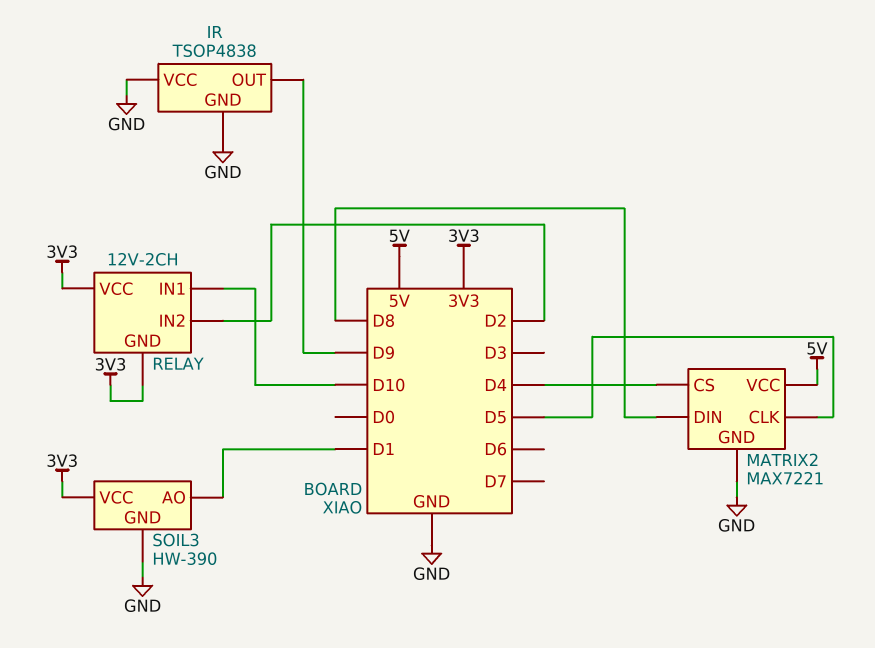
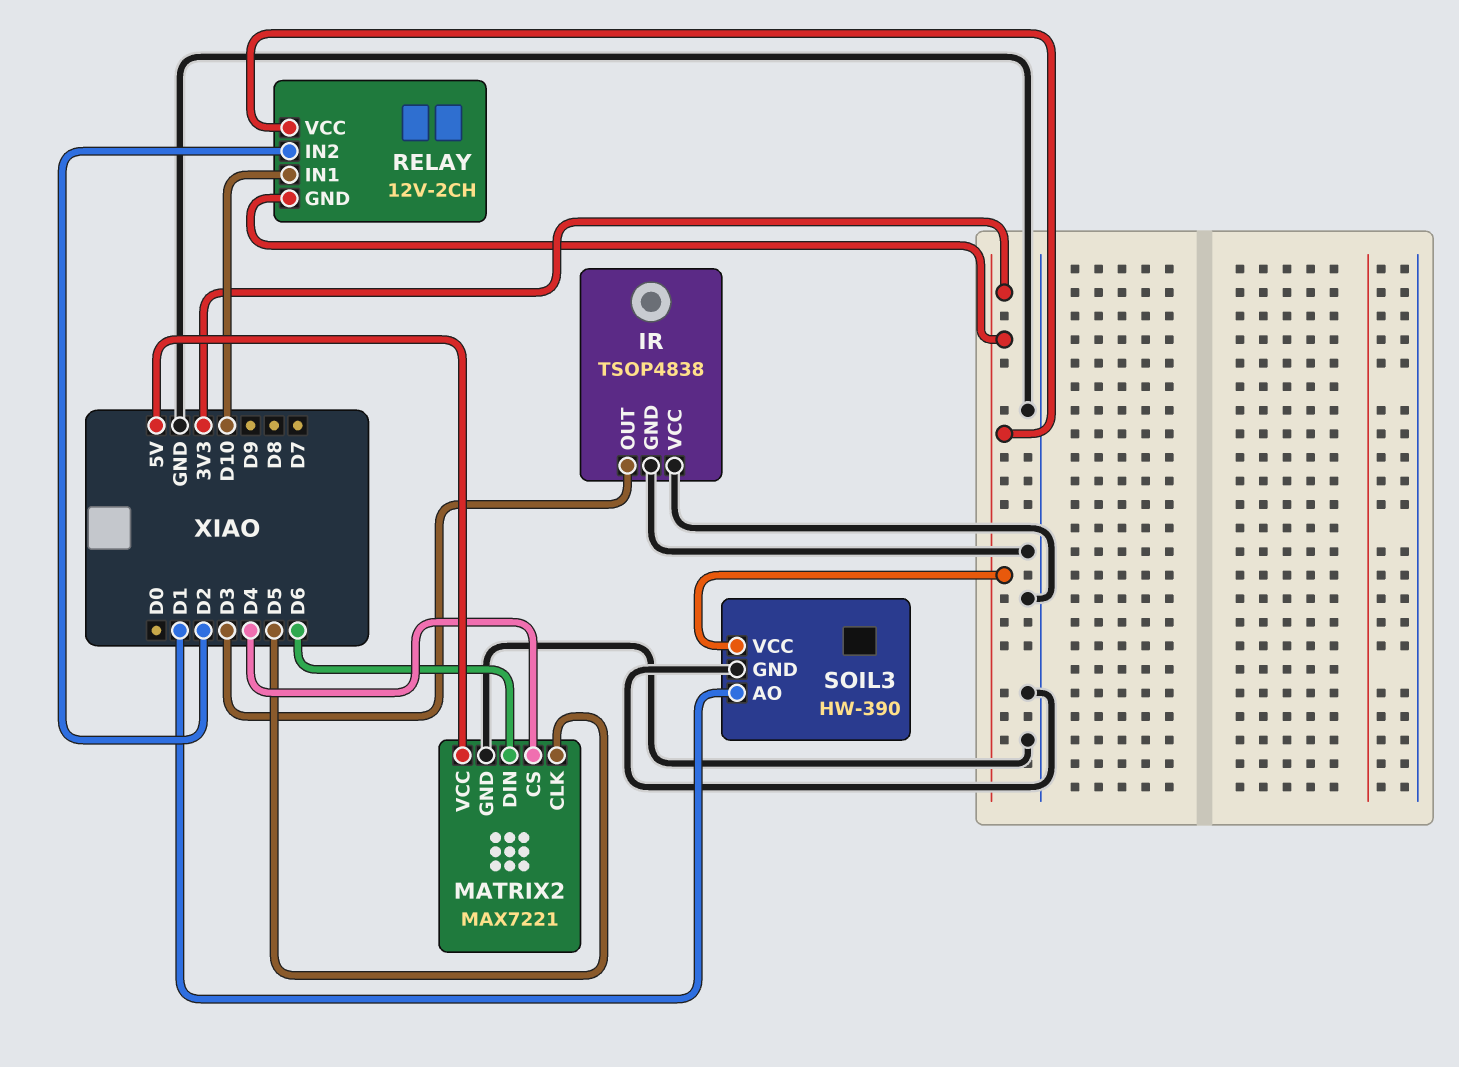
IR pin OUT: D9 -> D3
MATRIX2 pin DIN: D8 -> D6

